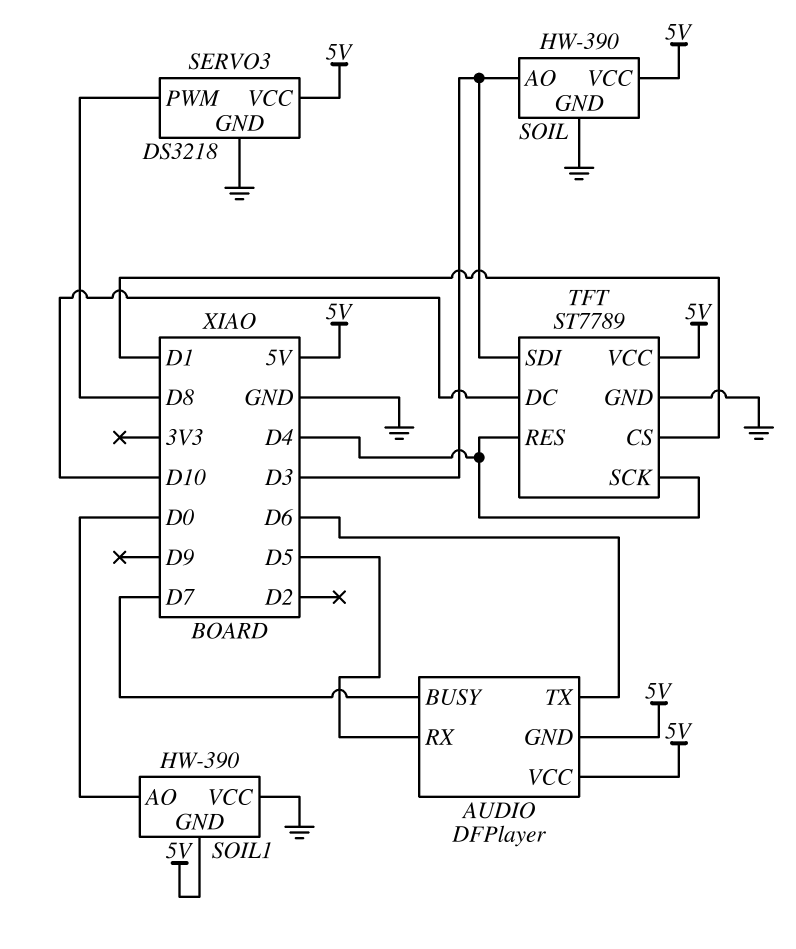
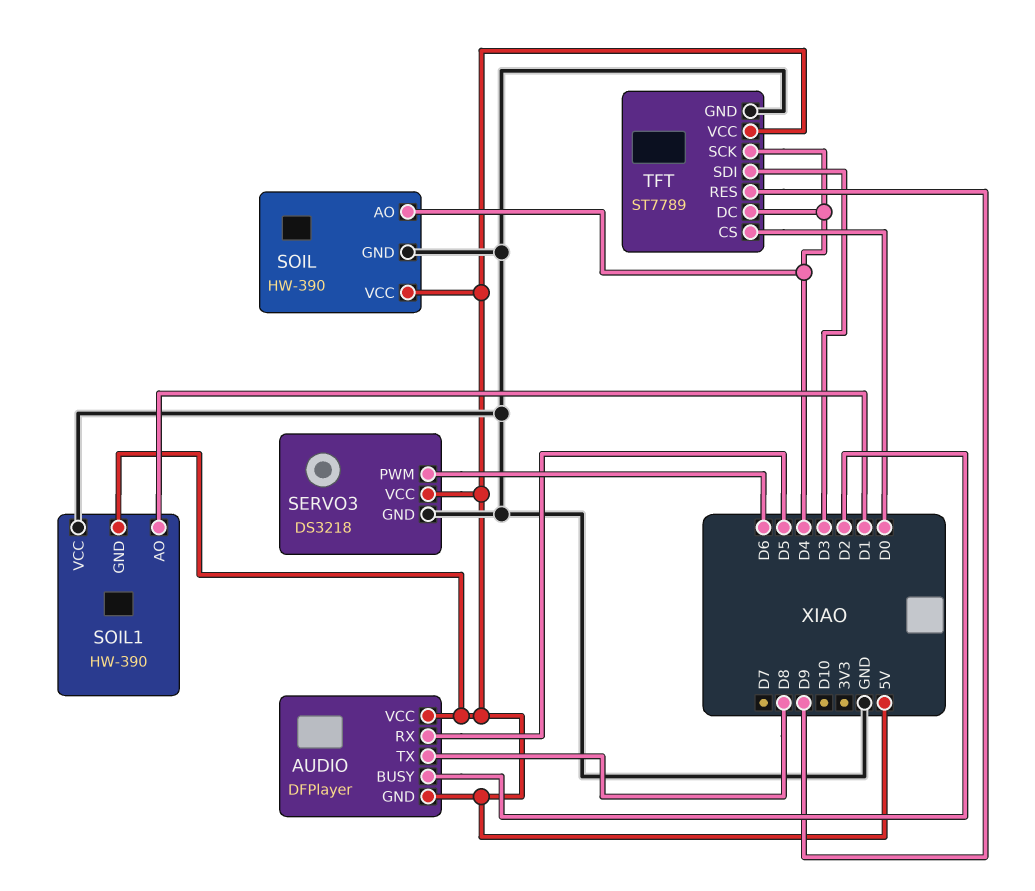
AUDIO pin BUSY: D7 -> D2
AUDIO pin TX: D6 -> D8
SERVO3 pin PWM: D8 -> D6
SOIL pin AO: D3 -> D4
SOIL1 pin AO: D0 -> D1
TFT pin CS: D1 -> D0
TFT pin DC: D10 -> D4
TFT pin RES: D4 -> D9

